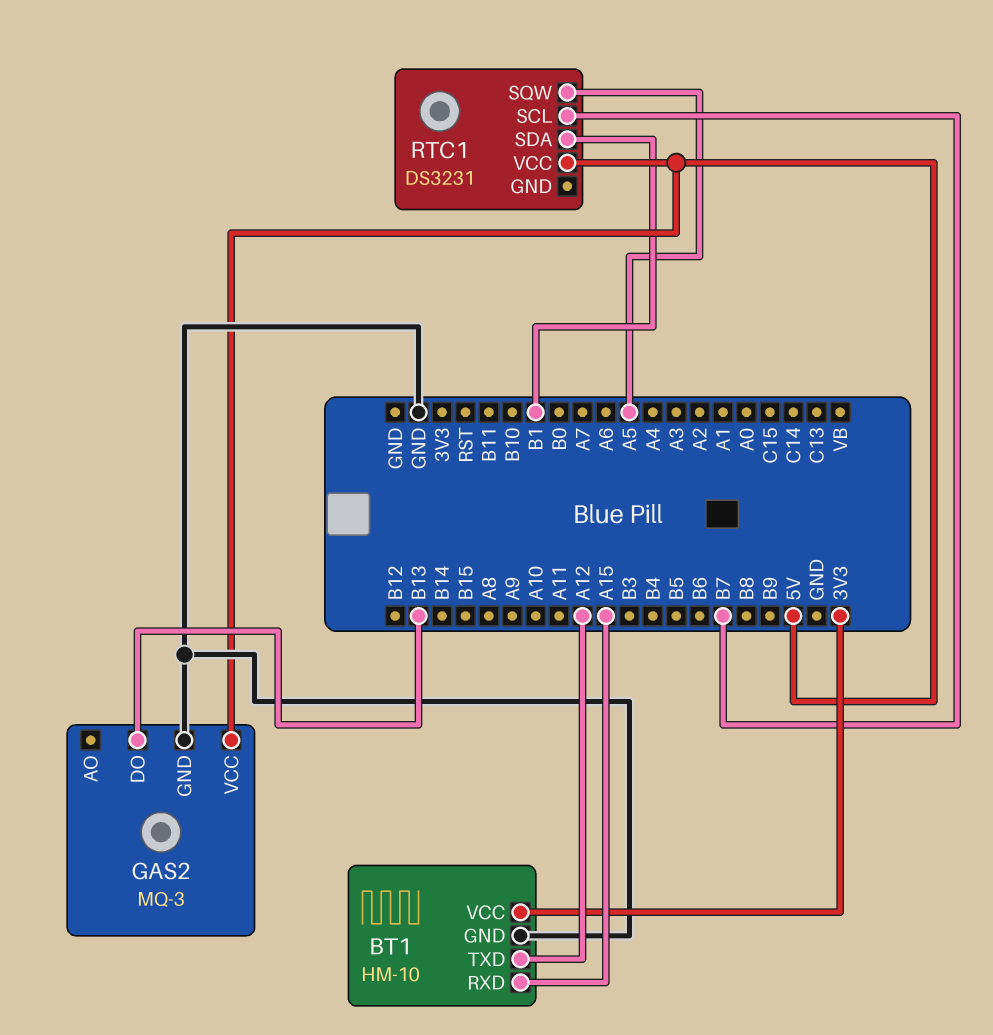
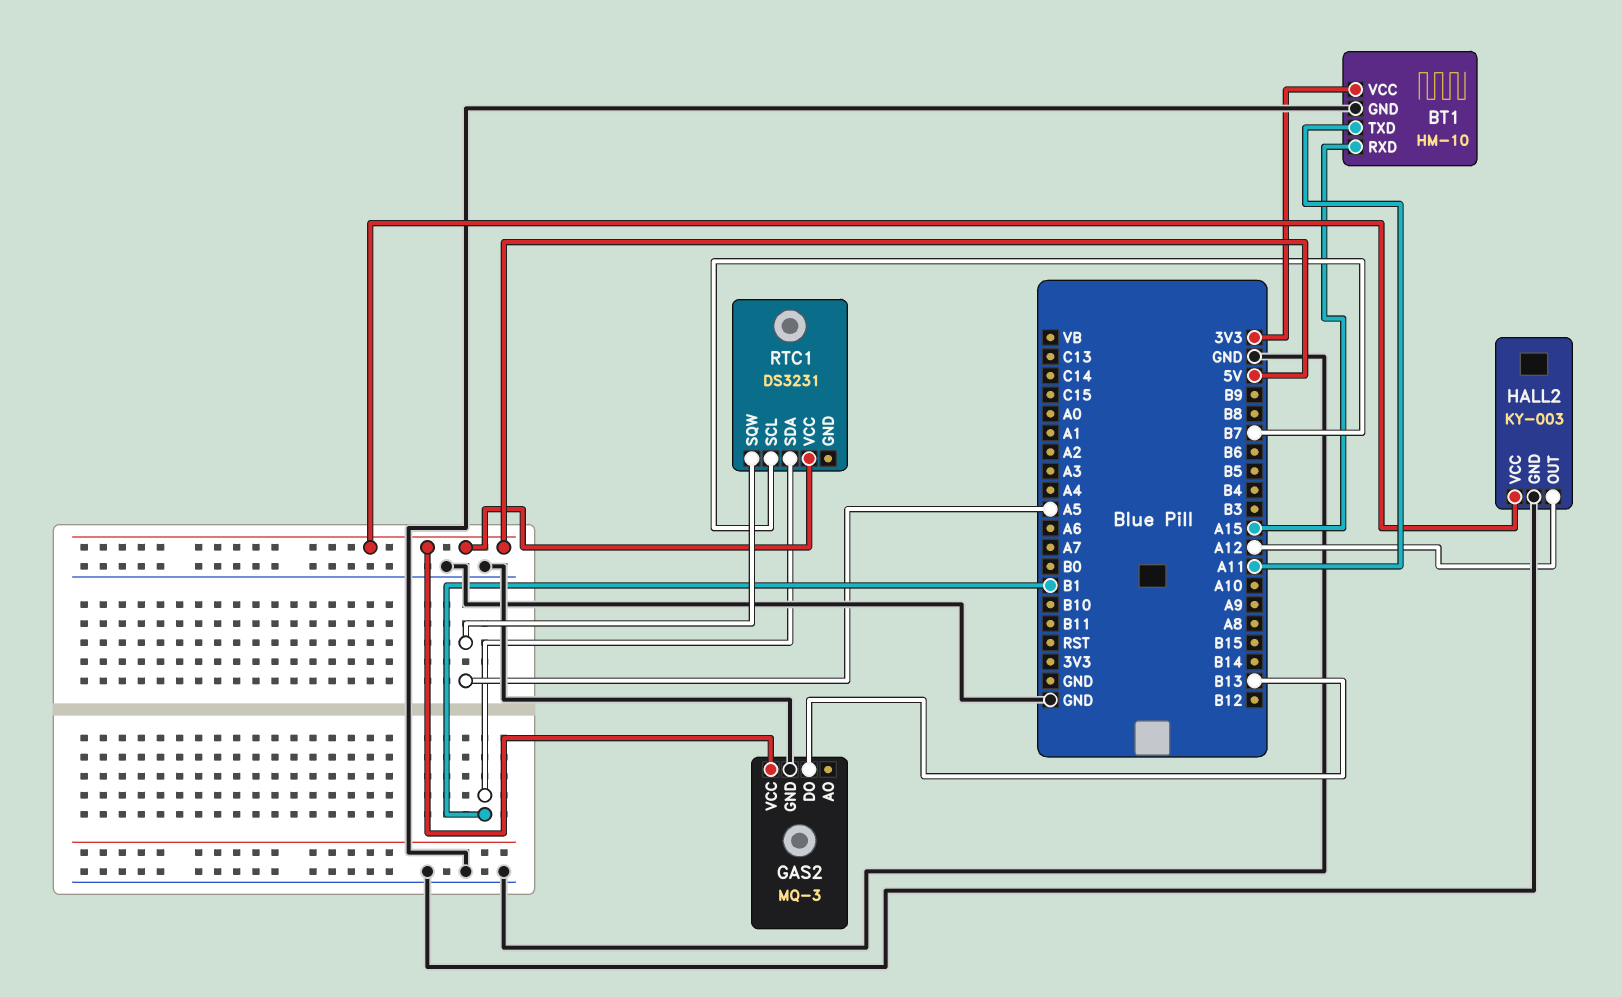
BT1 pin TXD: A12 -> A11
HALL2: none -> KY-003
HALL2 pin GND: none -> GND
HALL2 pin OUT: none -> A12
HALL2 pin VCC: none -> 5V

